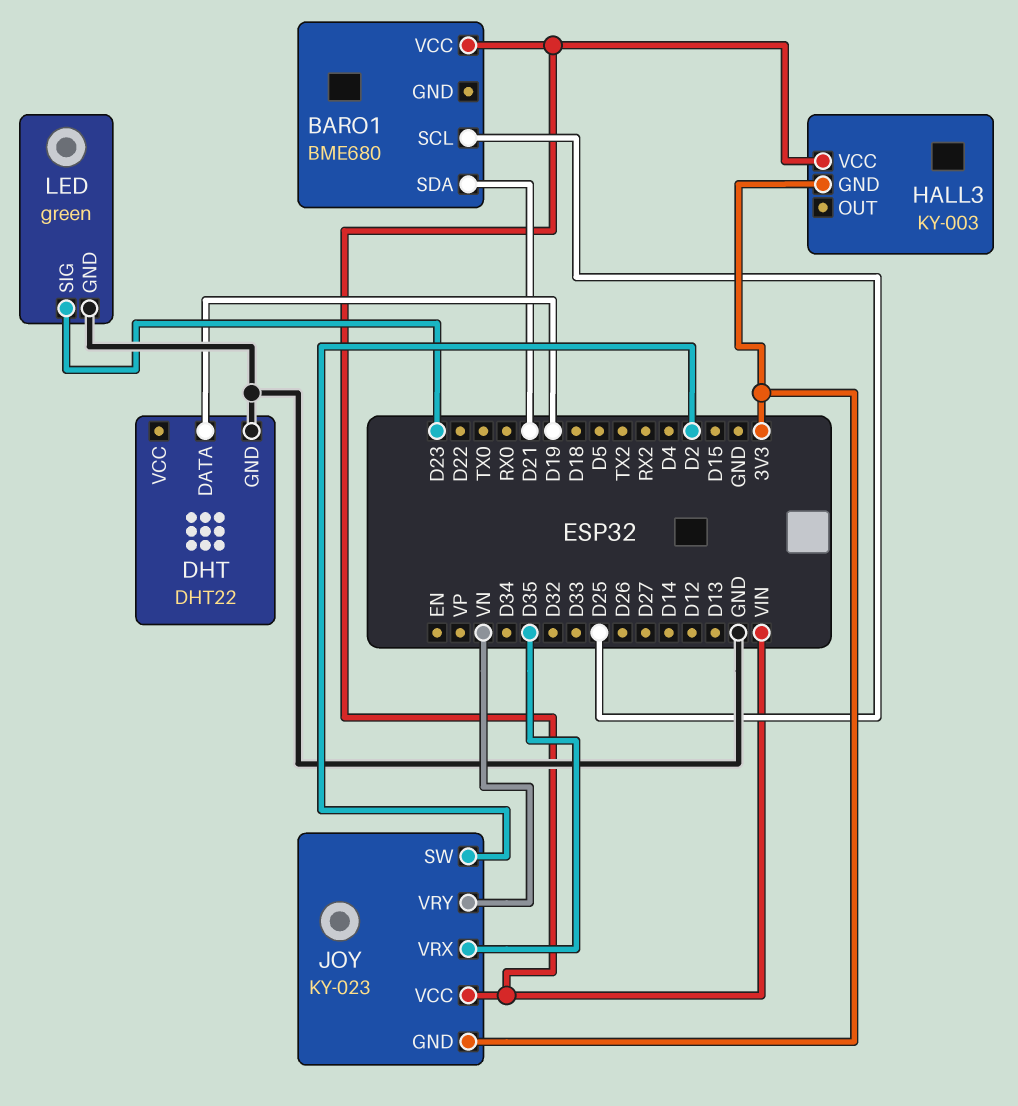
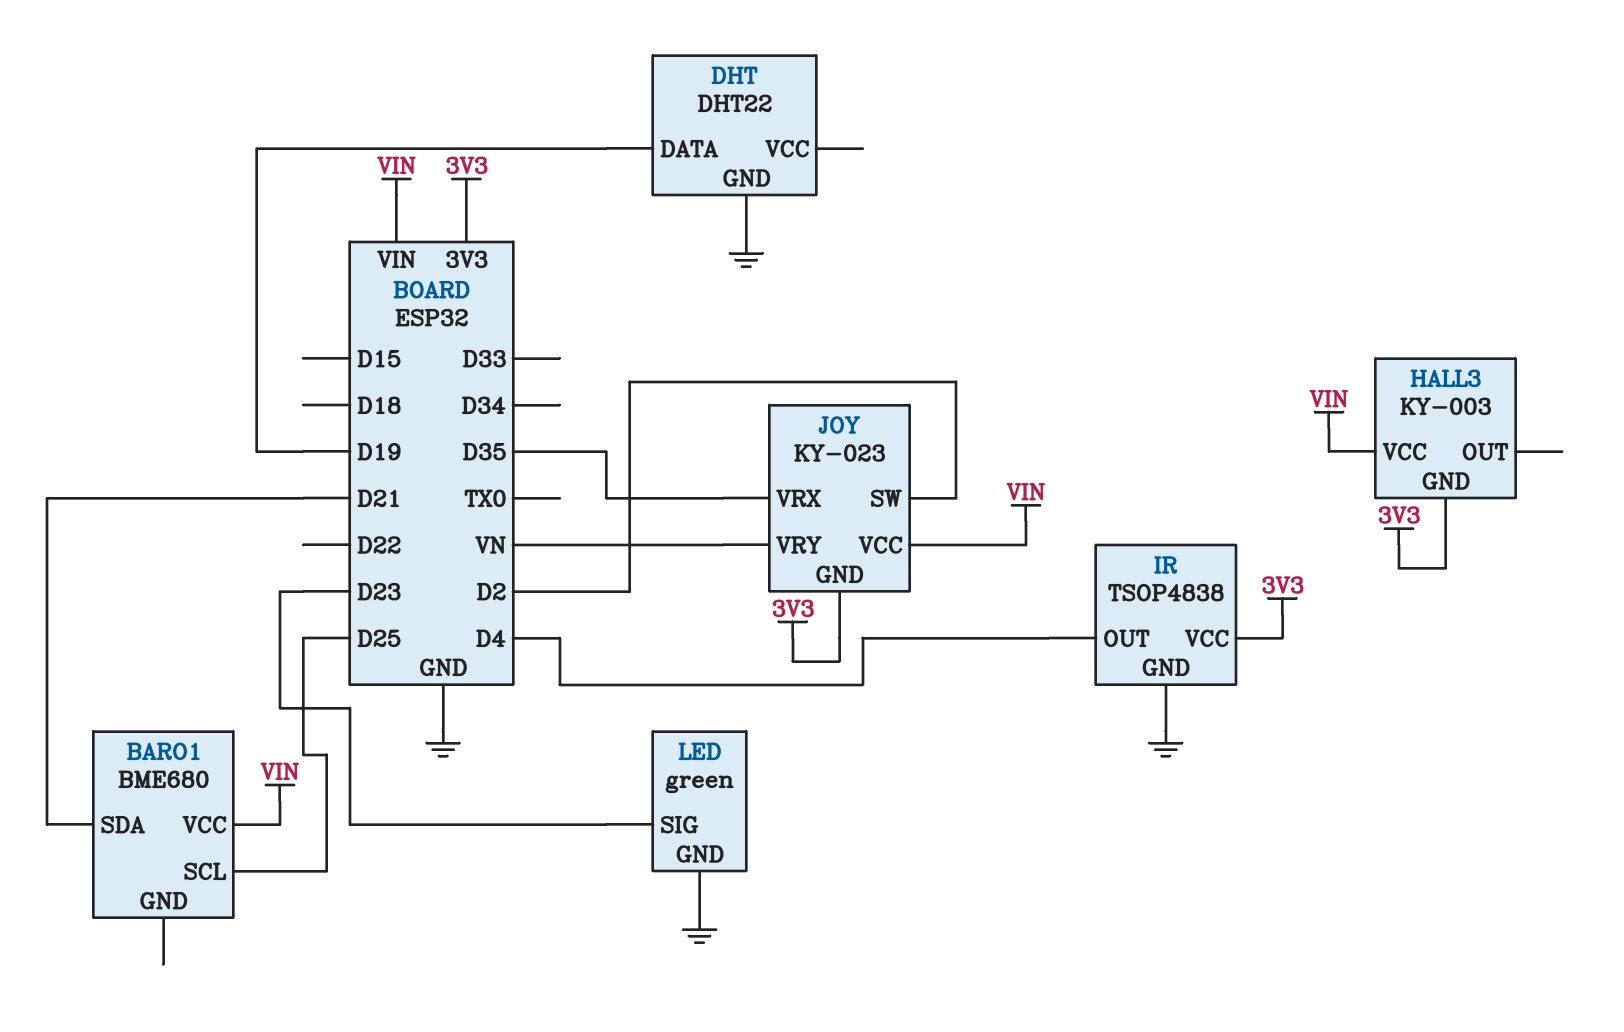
IR: none -> TSOP4838
IR pin GND: none -> GND
IR pin OUT: none -> D4
IR pin VCC: none -> 3V3

